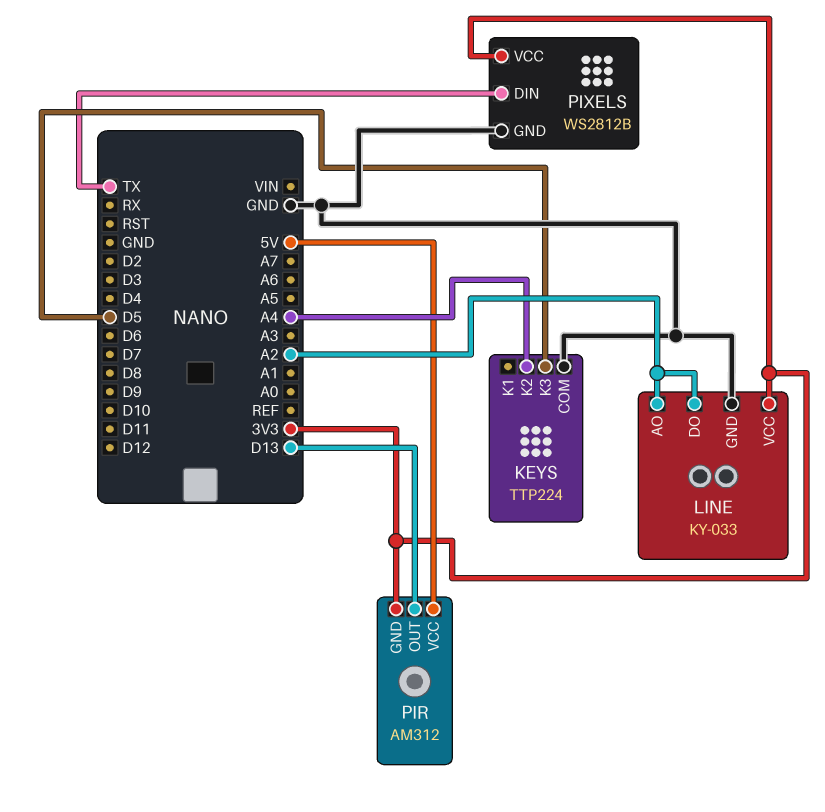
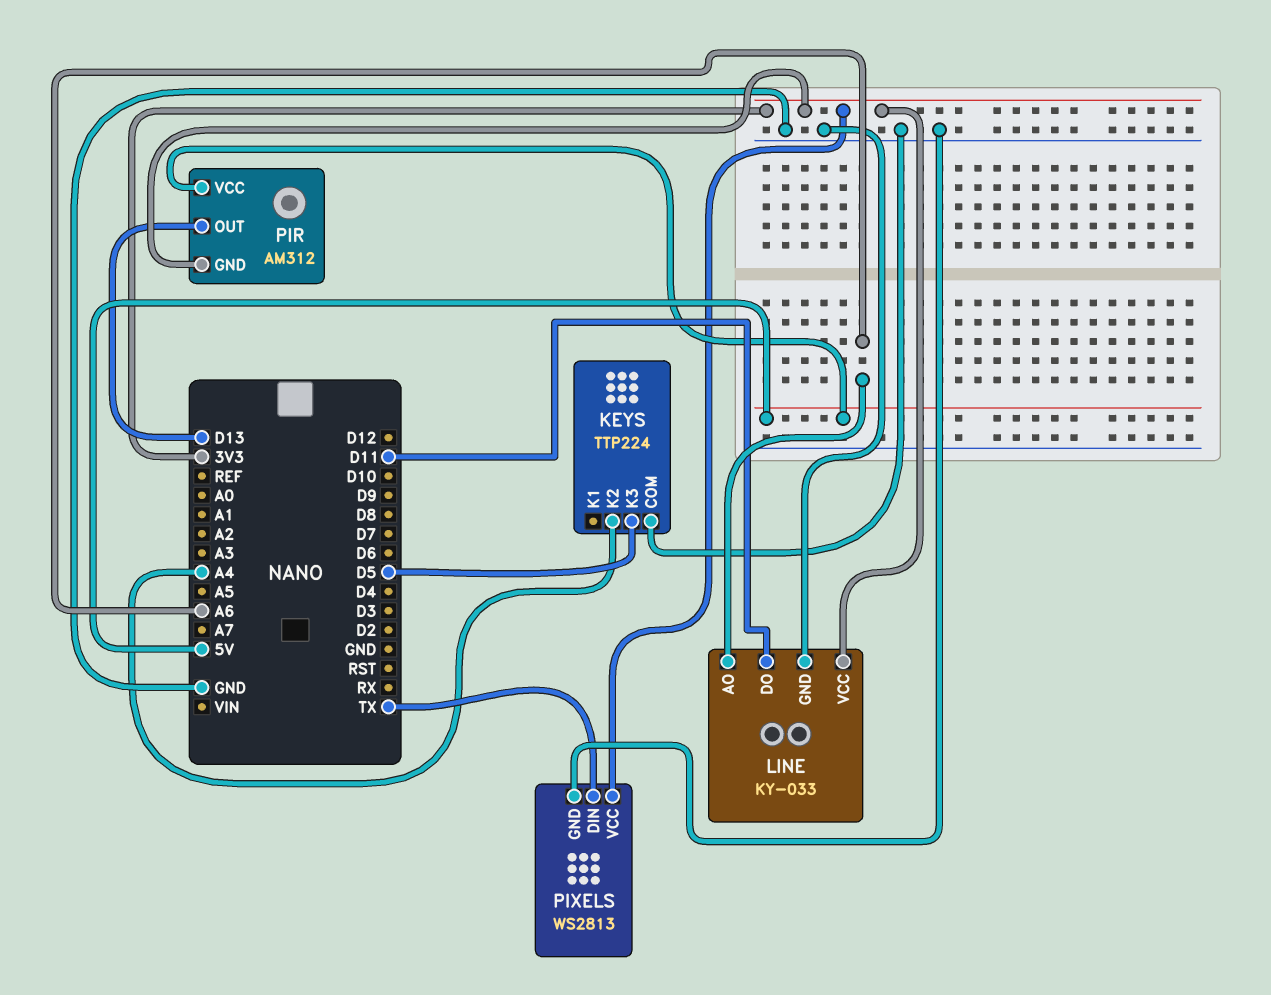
LINE pin AO: A2 -> A6
LINE pin DO: A2 -> D11
PIXELS: WS2812B -> WS2813

